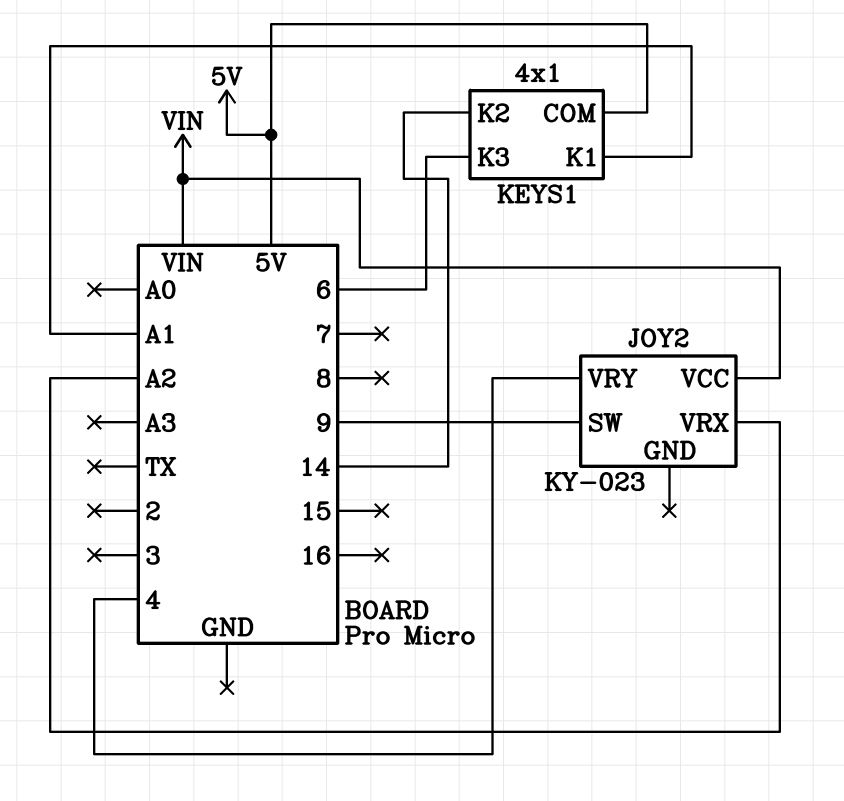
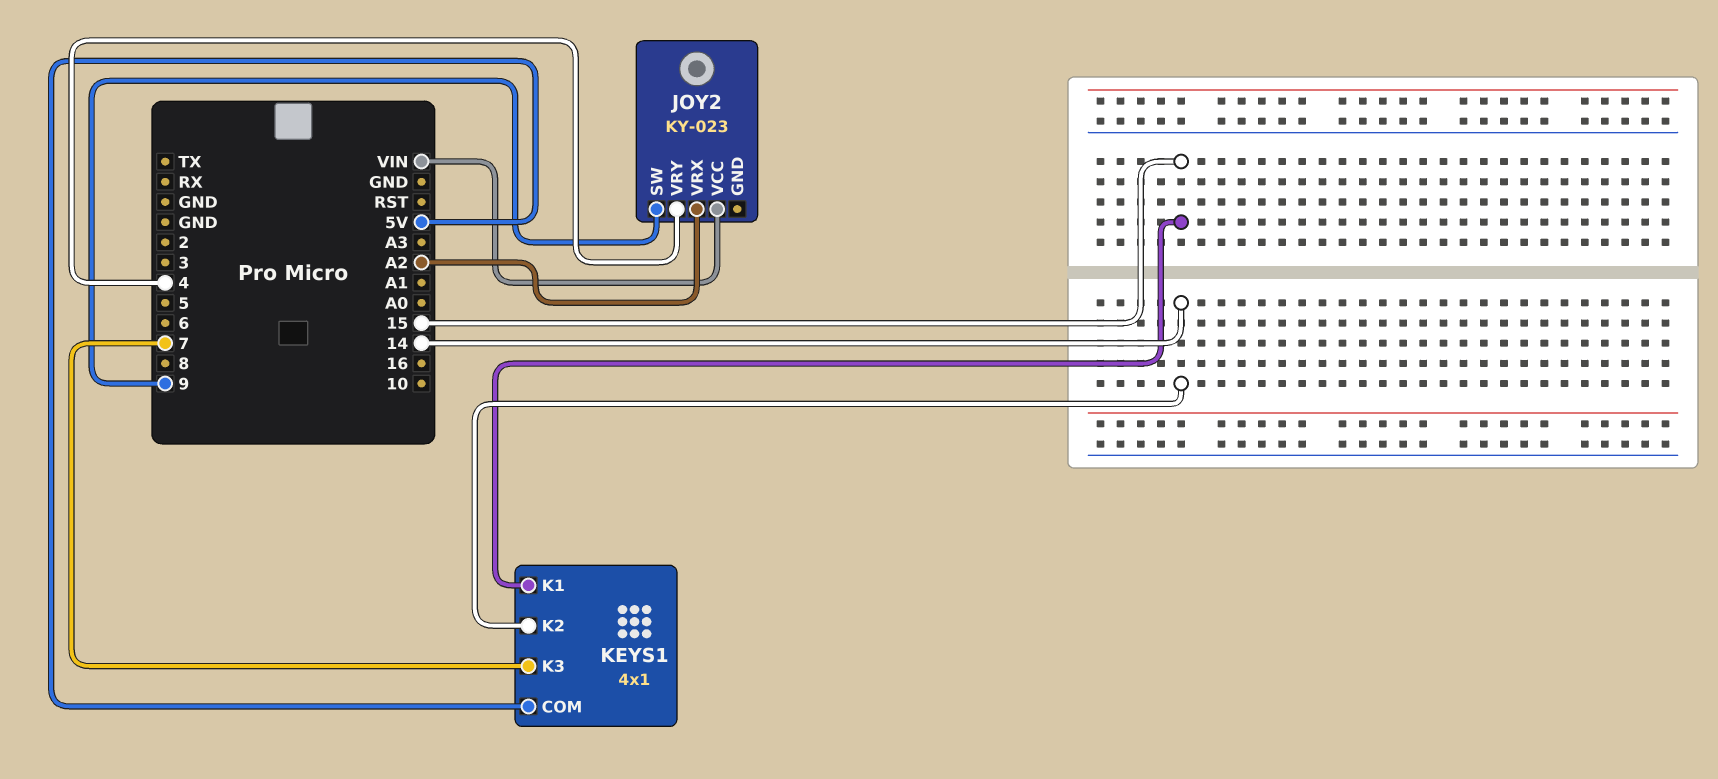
KEYS1 pin K1: A1 -> 15
KEYS1 pin K3: 6 -> 7

